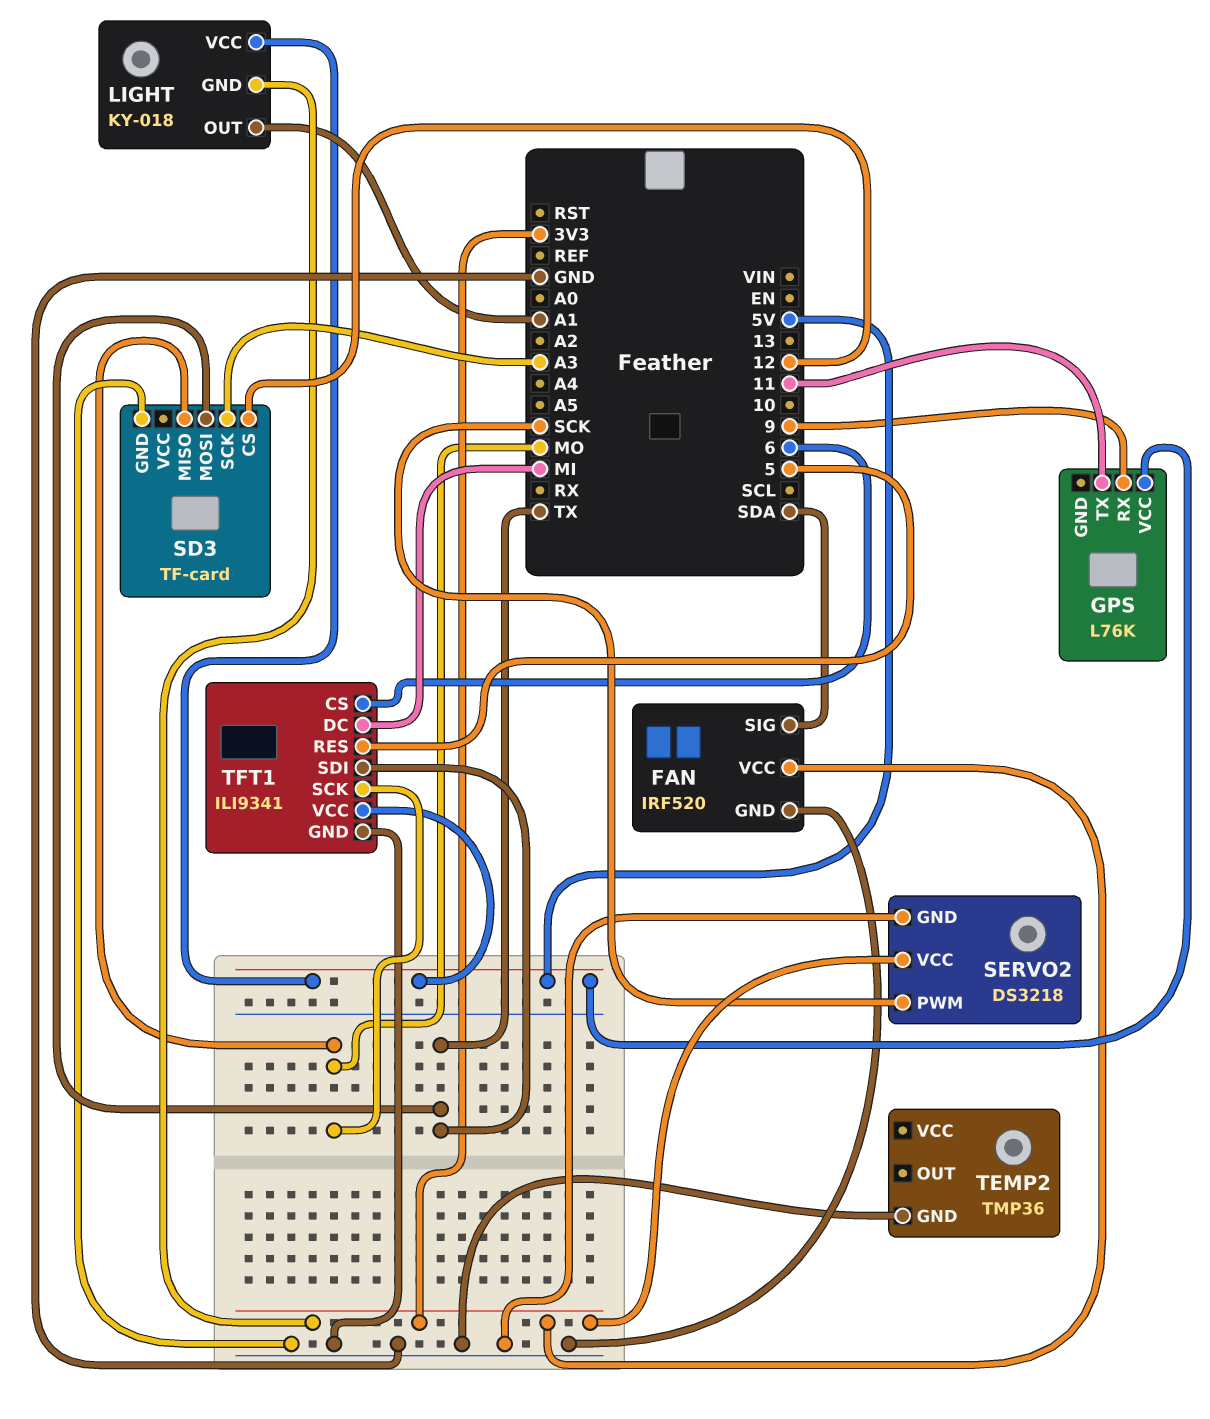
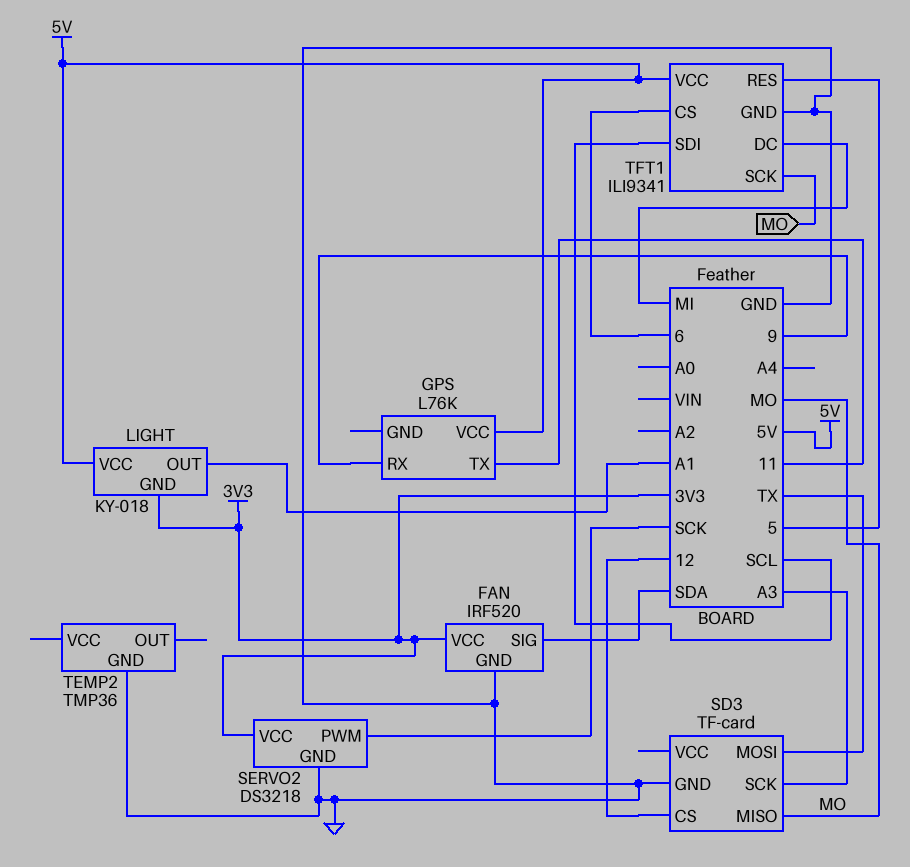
TFT1 pin SDI: TX -> SCL

